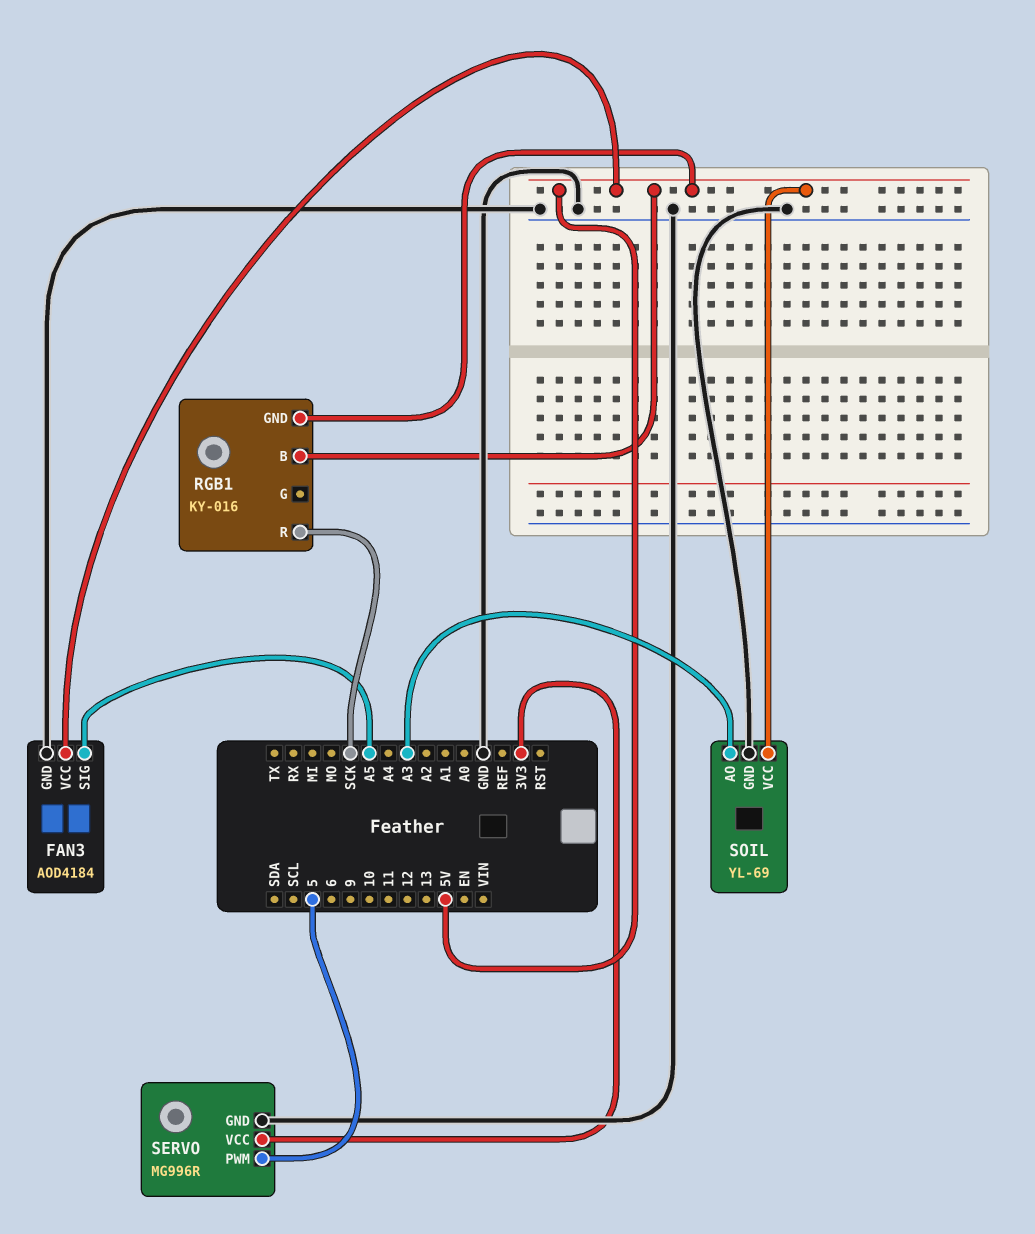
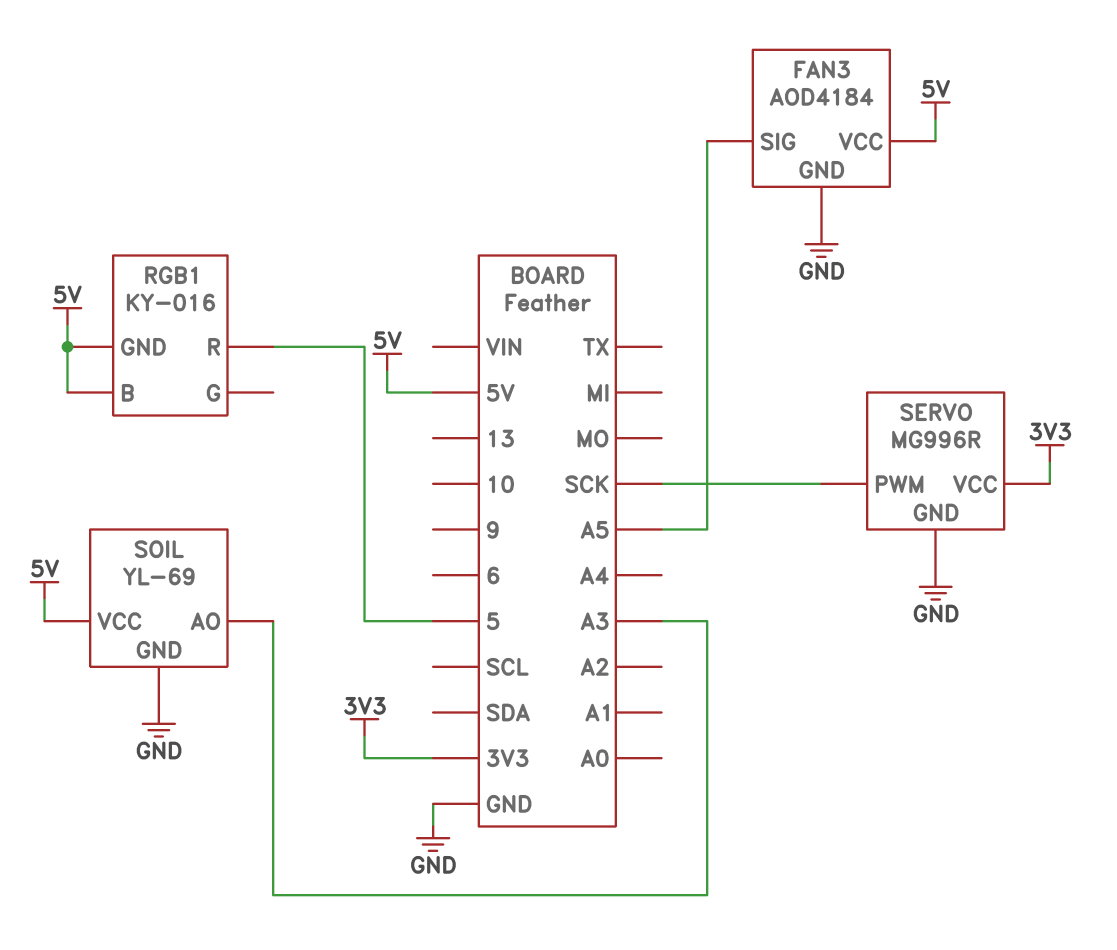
RGB1 pin R: SCK -> 5
SERVO pin PWM: 5 -> SCK

